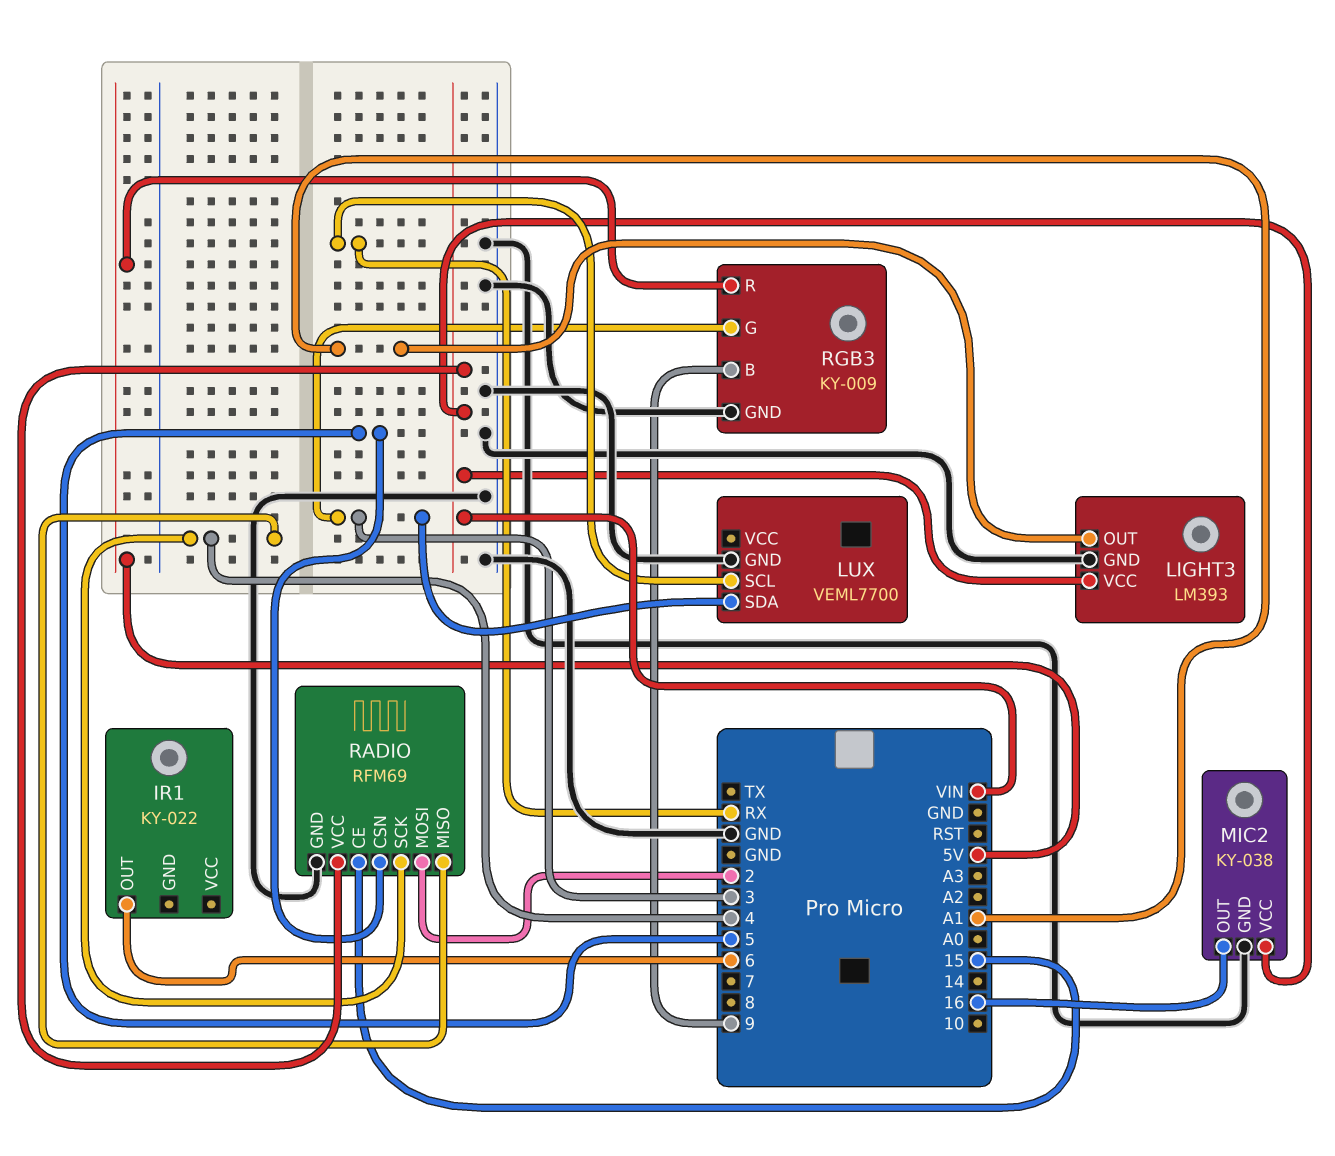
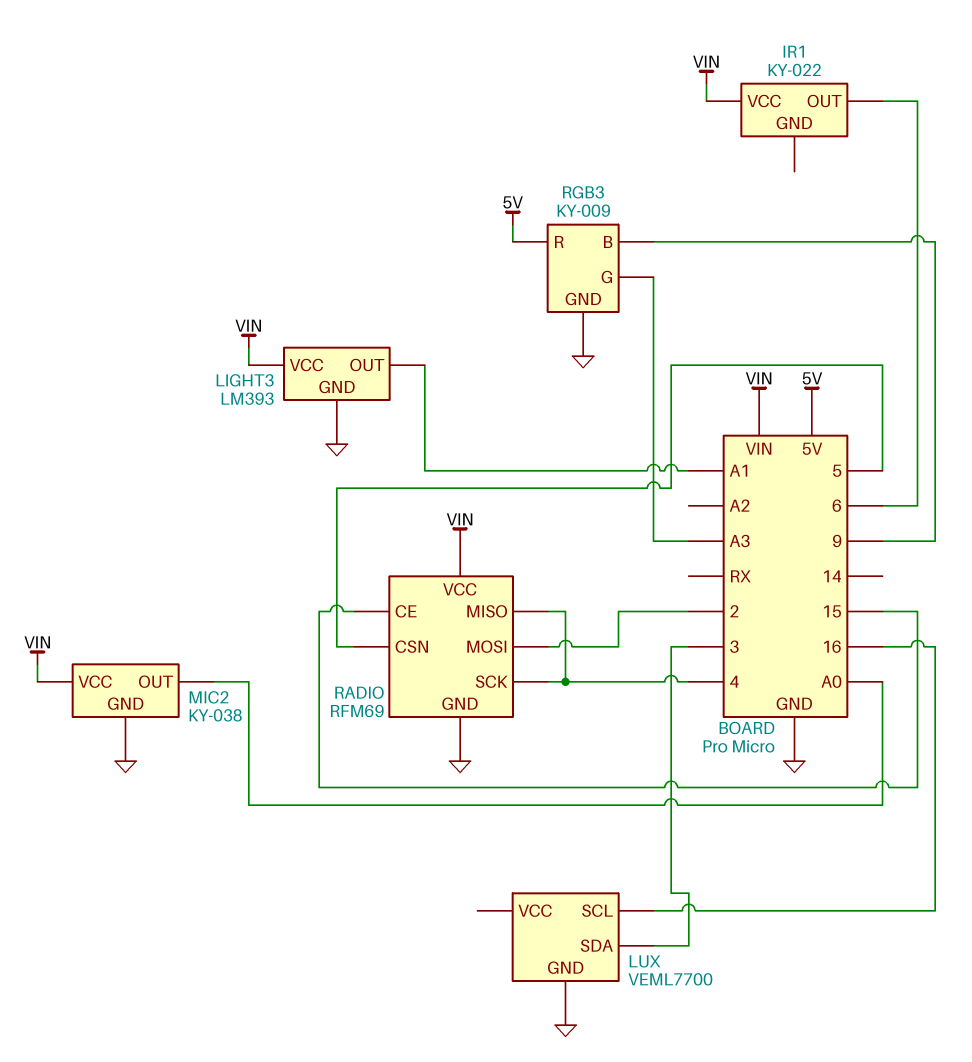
IR1 pin VCC: none -> VIN
LUX pin SCL: RX -> 16
MIC2 pin OUT: 16 -> A0
RGB3 pin G: 3 -> A3

